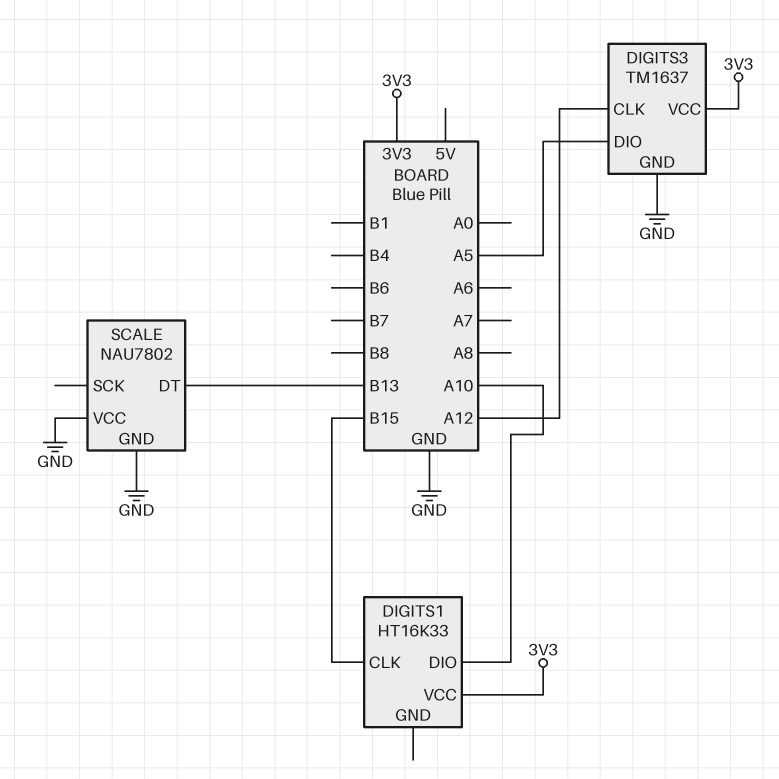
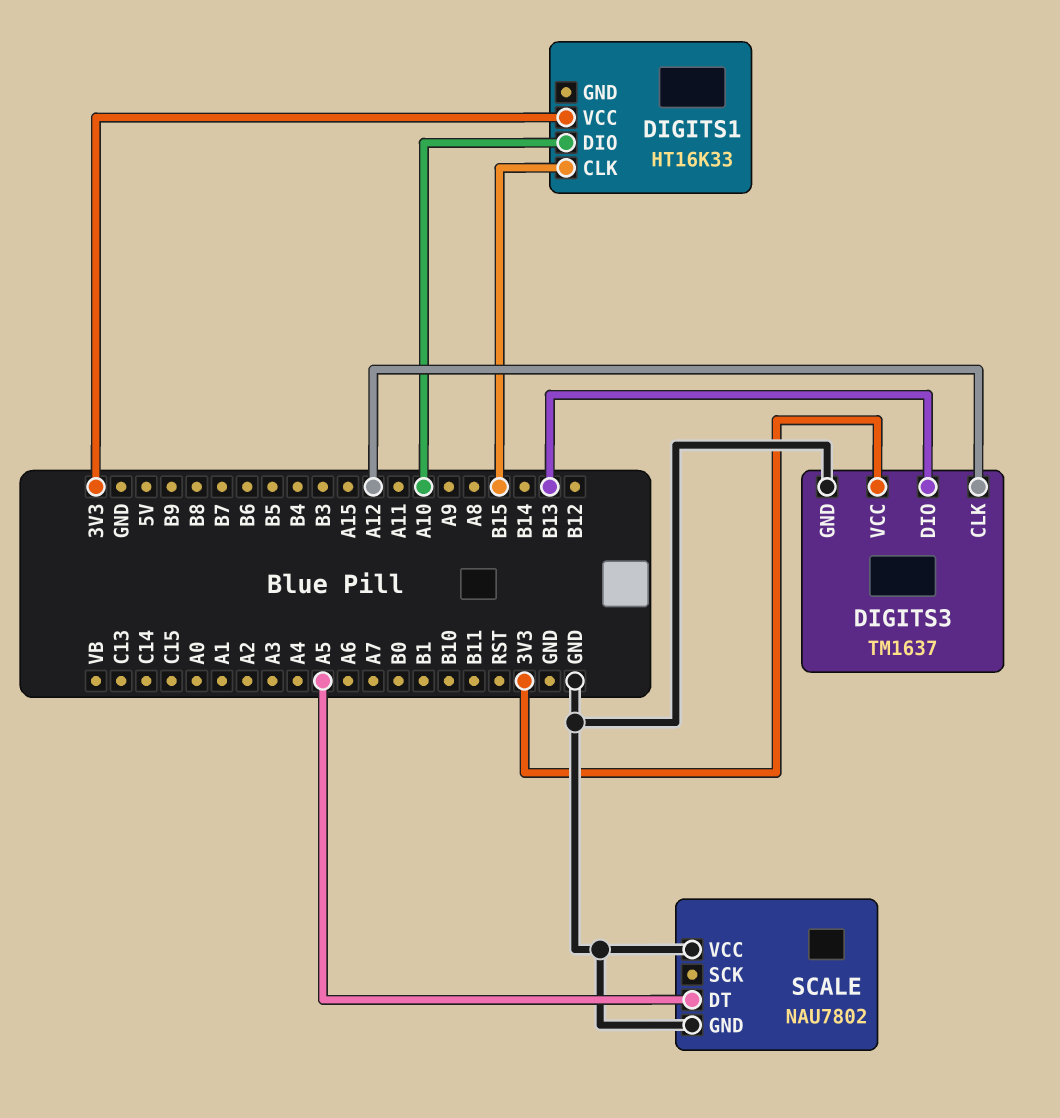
DIGITS3 pin DIO: A5 -> B13
SCALE pin DT: B13 -> A5

